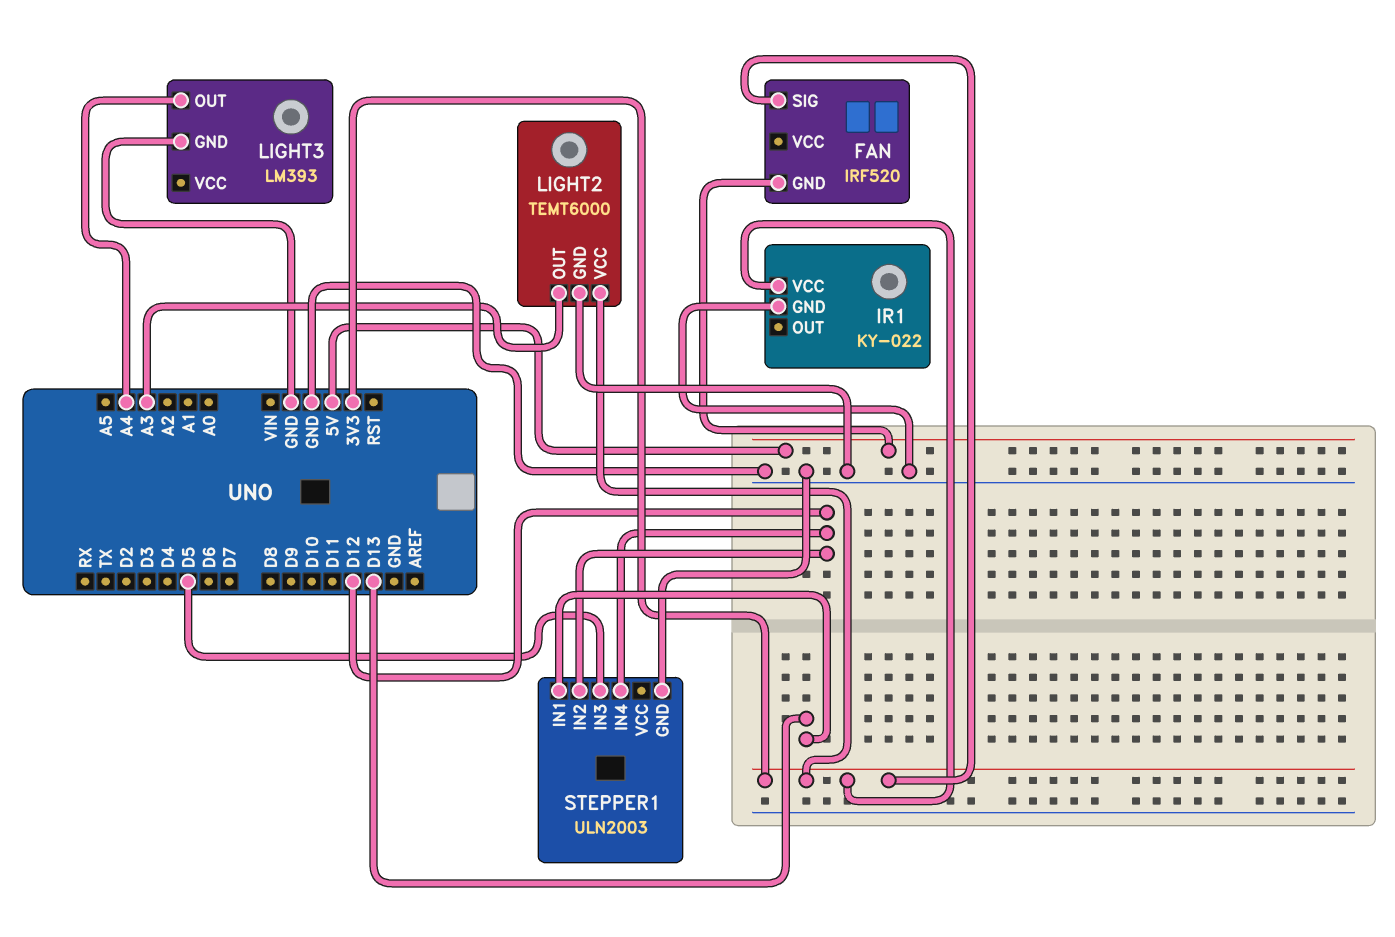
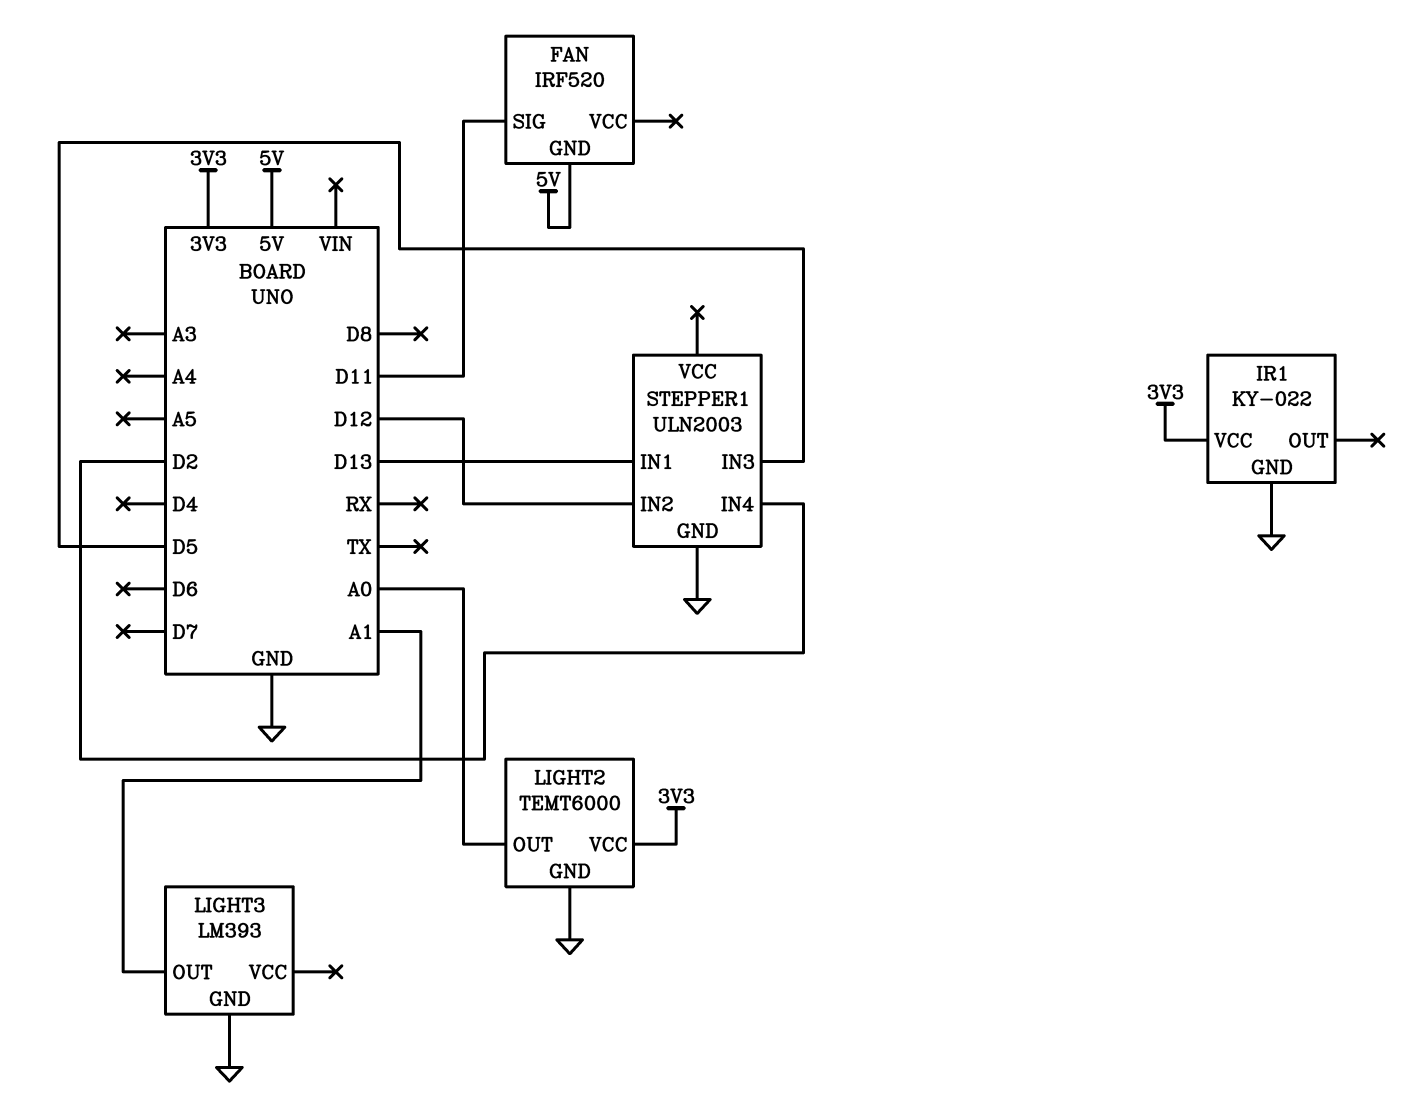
FAN pin SIG: 3V3 -> D11
LIGHT2 pin OUT: A3 -> A0
LIGHT3 pin OUT: A4 -> A1
STEPPER1 pin IN4: D12 -> D2

